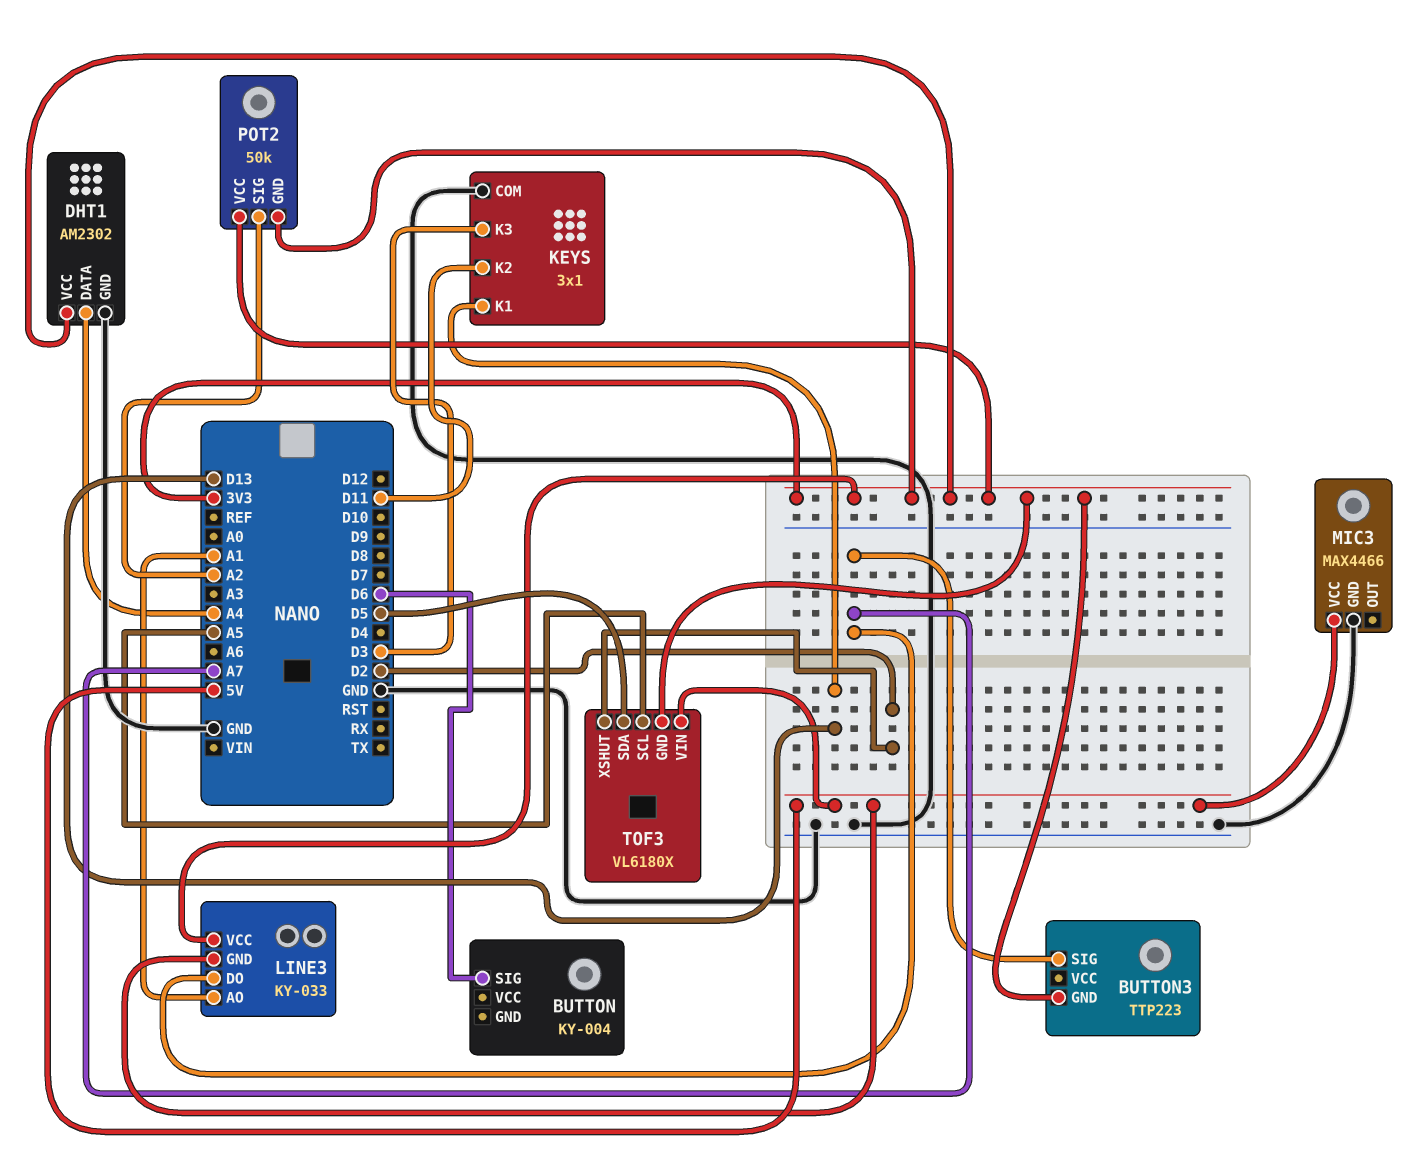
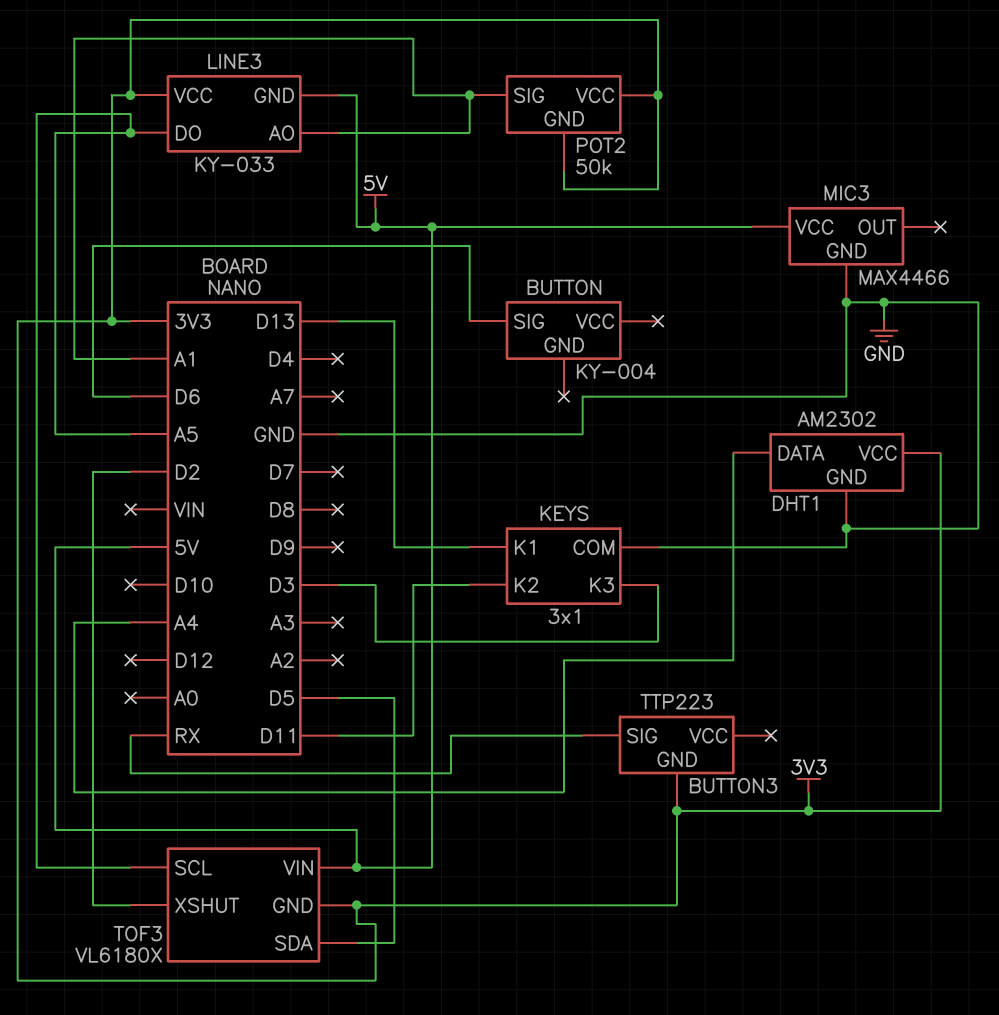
BUTTON3 pin SIG: A7 -> RX
LINE3 pin DO: A7 -> A5
POT2 pin SIG: A2 -> A1

